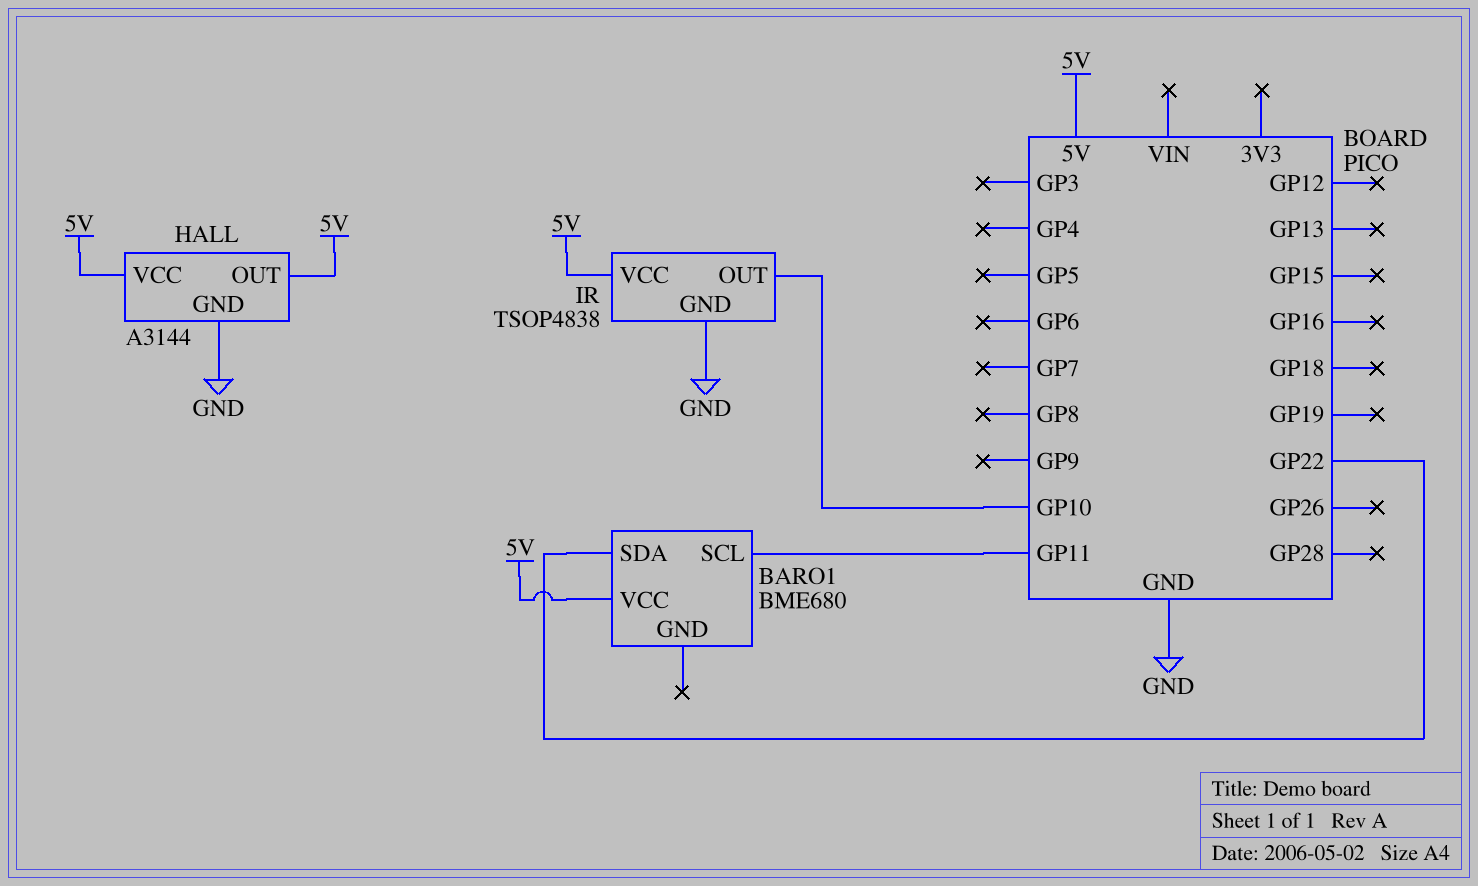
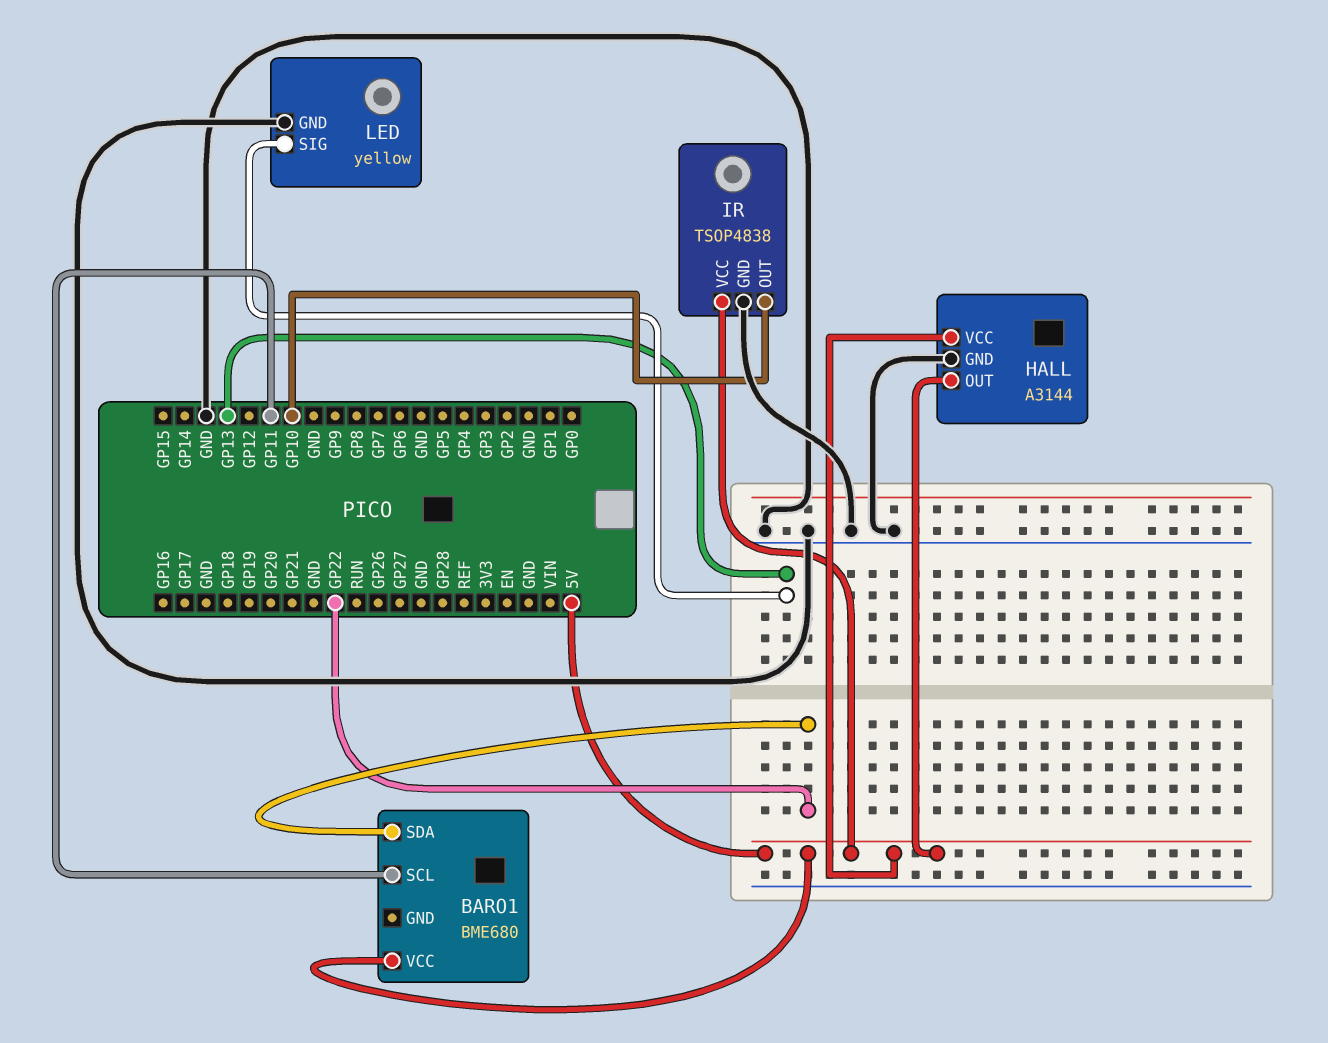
LED: none -> yellow
LED pin GND: none -> GND
LED pin SIG: none -> GP13

